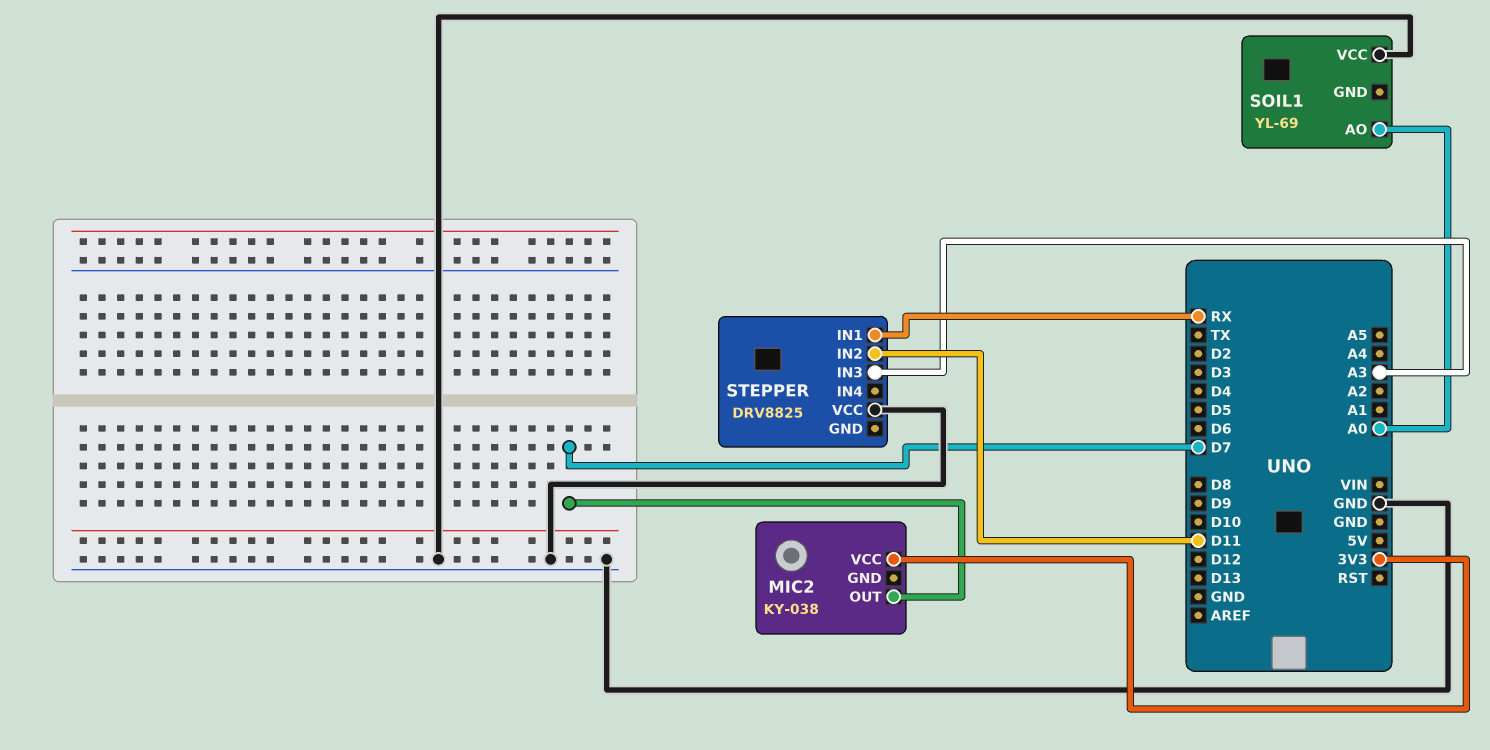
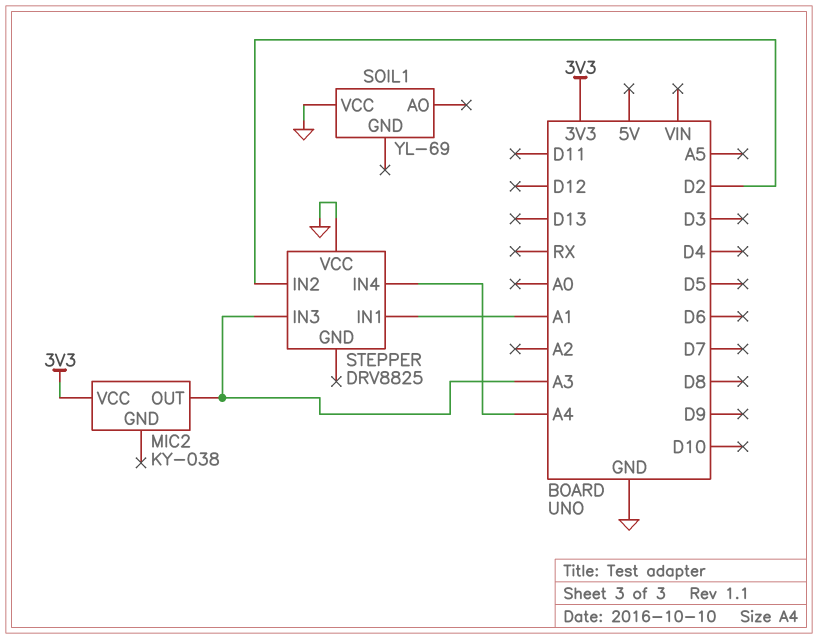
MIC2 pin OUT: D7 -> A3
SOIL1 pin AO: A0 -> none
STEPPER pin IN1: RX -> A1
STEPPER pin IN2: D11 -> D2
STEPPER pin IN4: none -> A4

